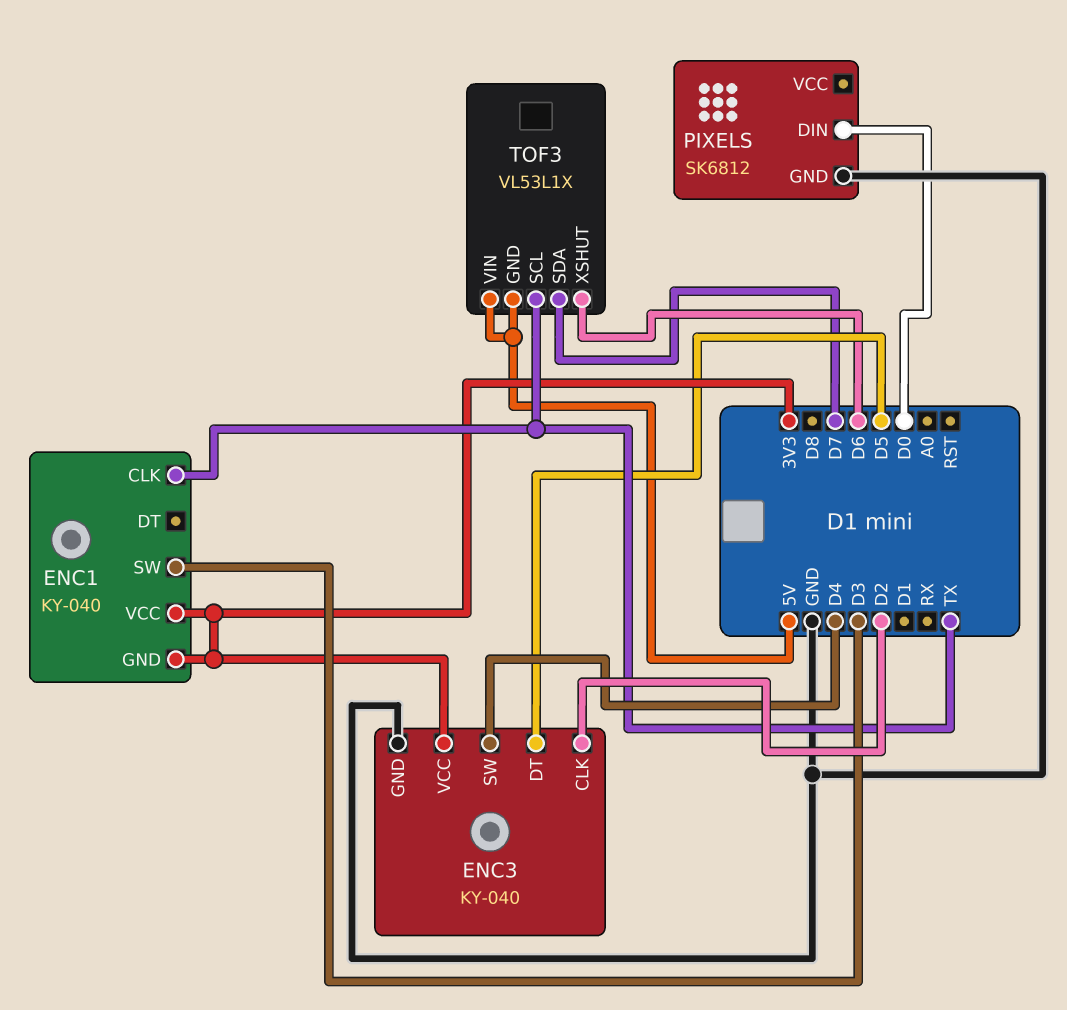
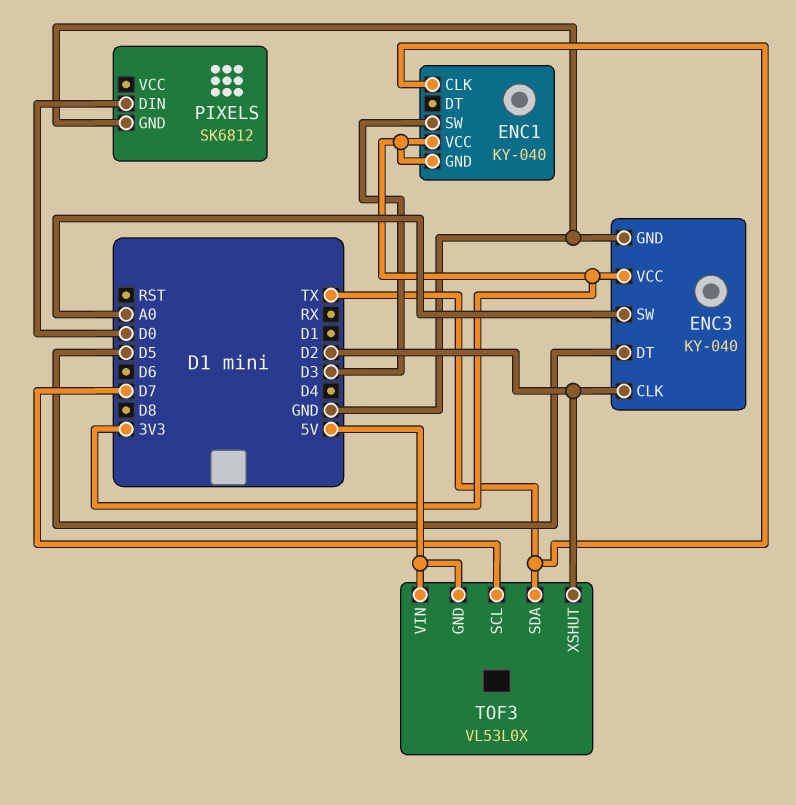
ENC3 pin SW: D4 -> A0
TOF3: VL53L1X -> VL53L0X
TOF3 pin SCL: TX -> D7
TOF3 pin SDA: D7 -> TX
TOF3 pin XSHUT: D6 -> D2

